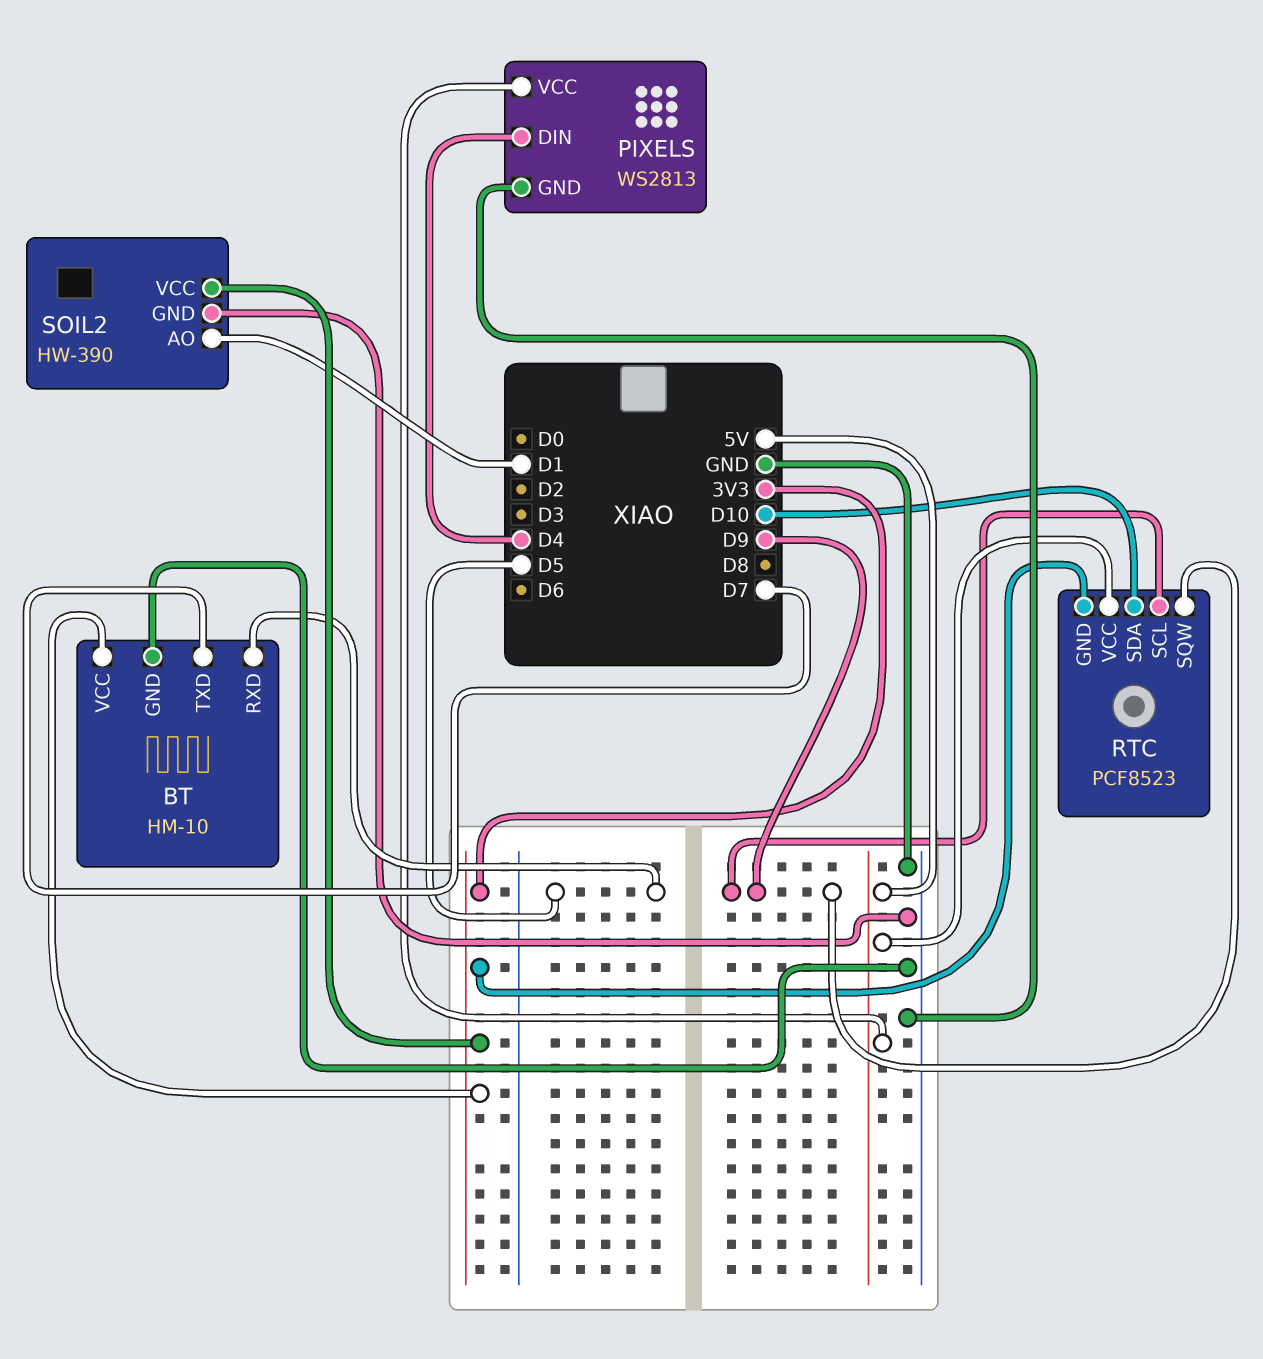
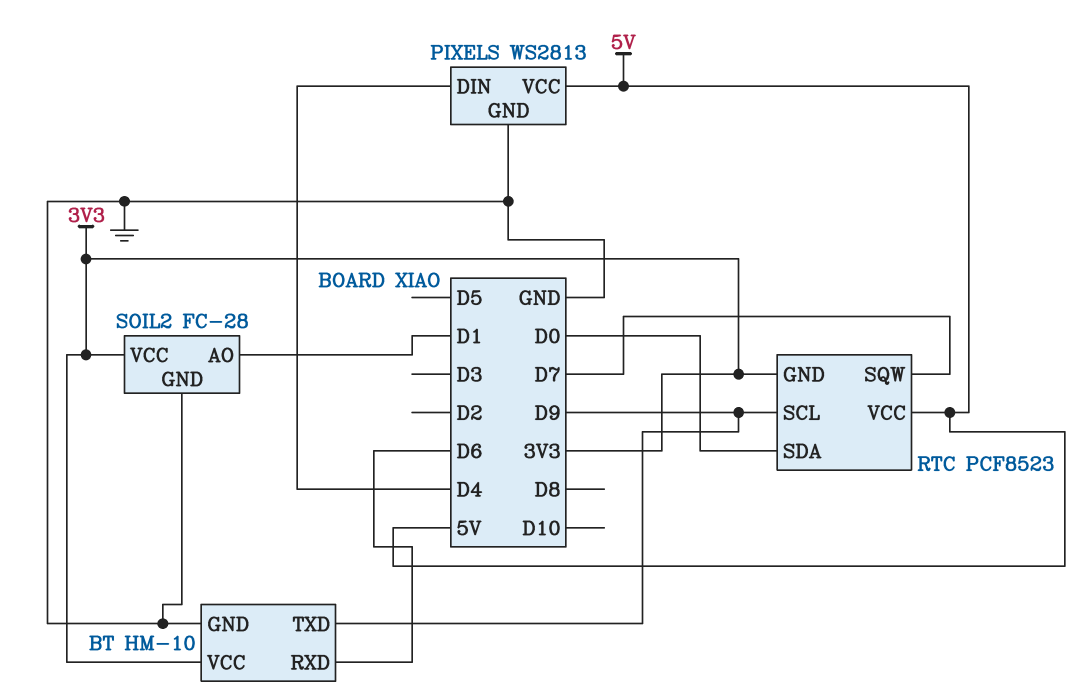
BT pin RXD: D5 -> D6
BT pin TXD: D7 -> D9
RTC pin SDA: D10 -> D0
RTC pin SQW: D9 -> D7
SOIL2: HW-390 -> FC-28

